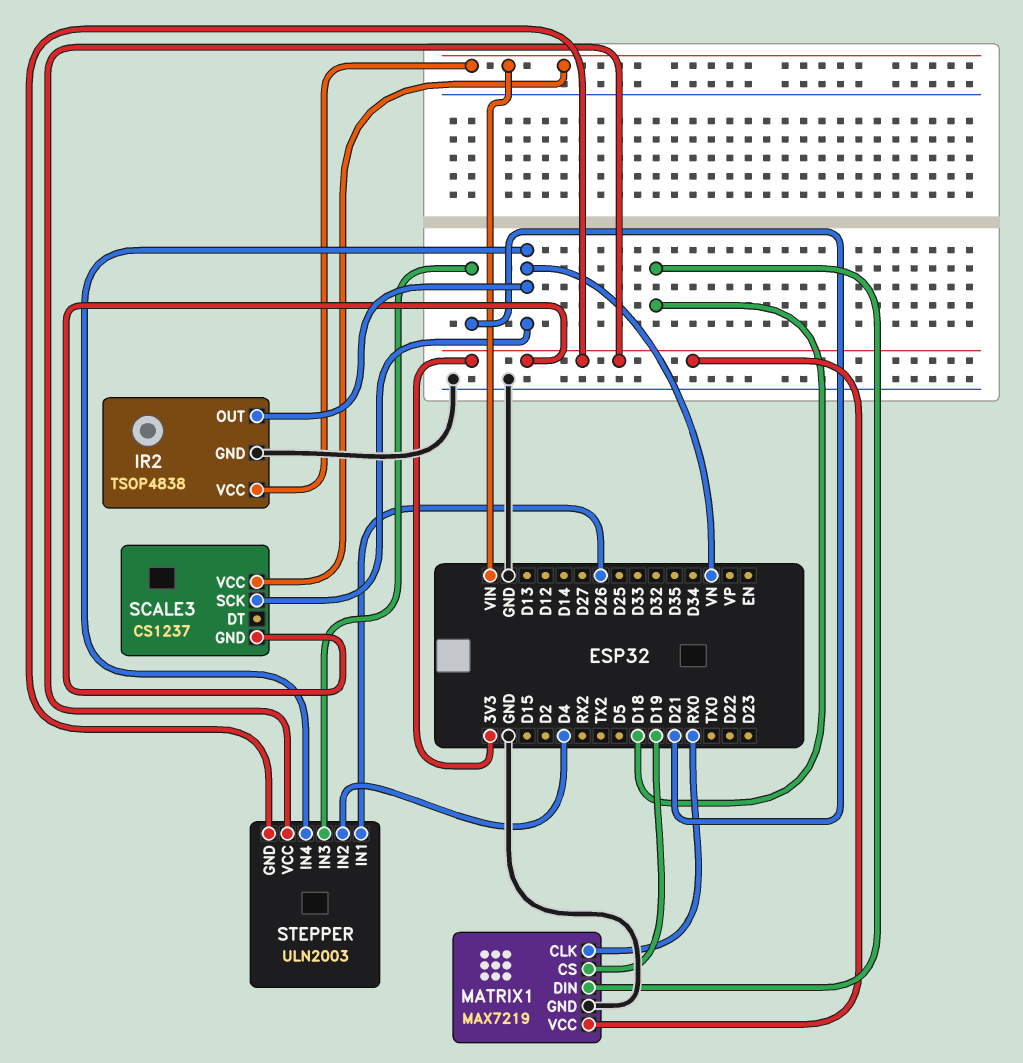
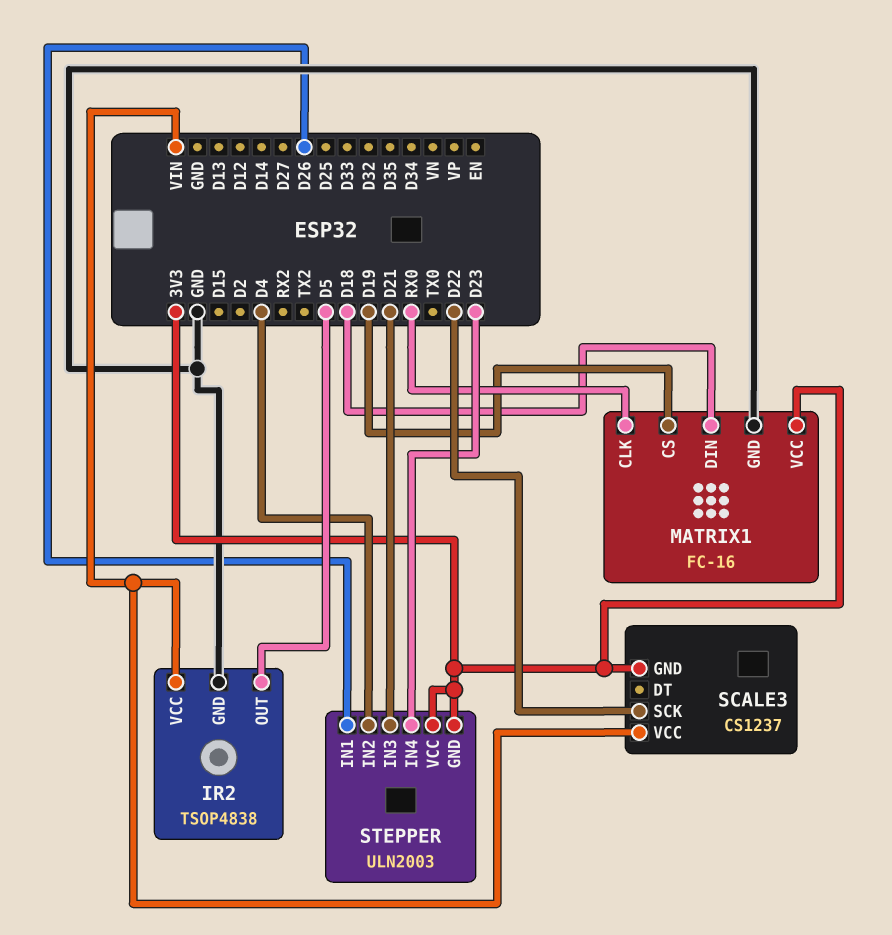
IR2 pin OUT: VN -> D5
MATRIX1: MAX7219 -> FC-16
SCALE3 pin SCK: VN -> D22
STEPPER pin IN4: VN -> D23

